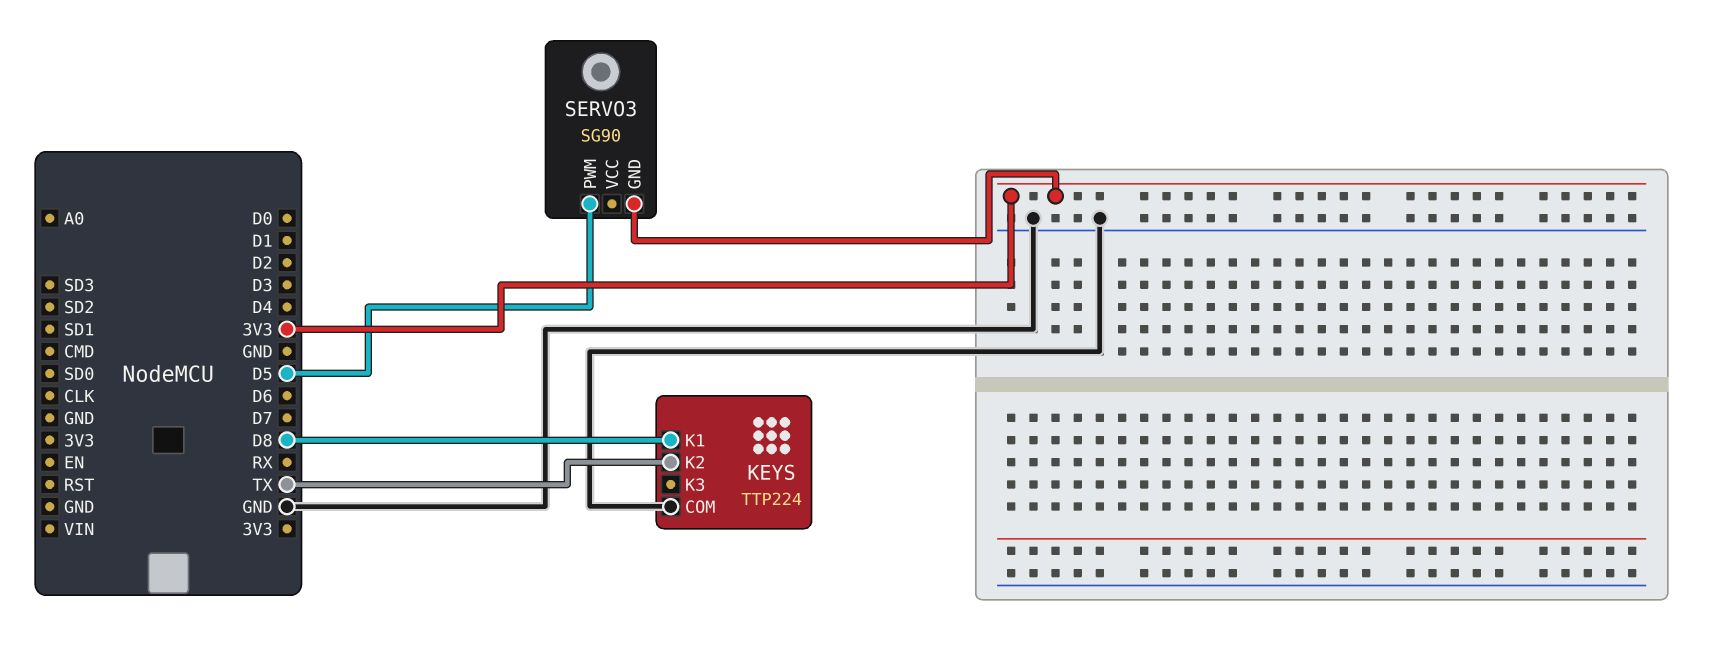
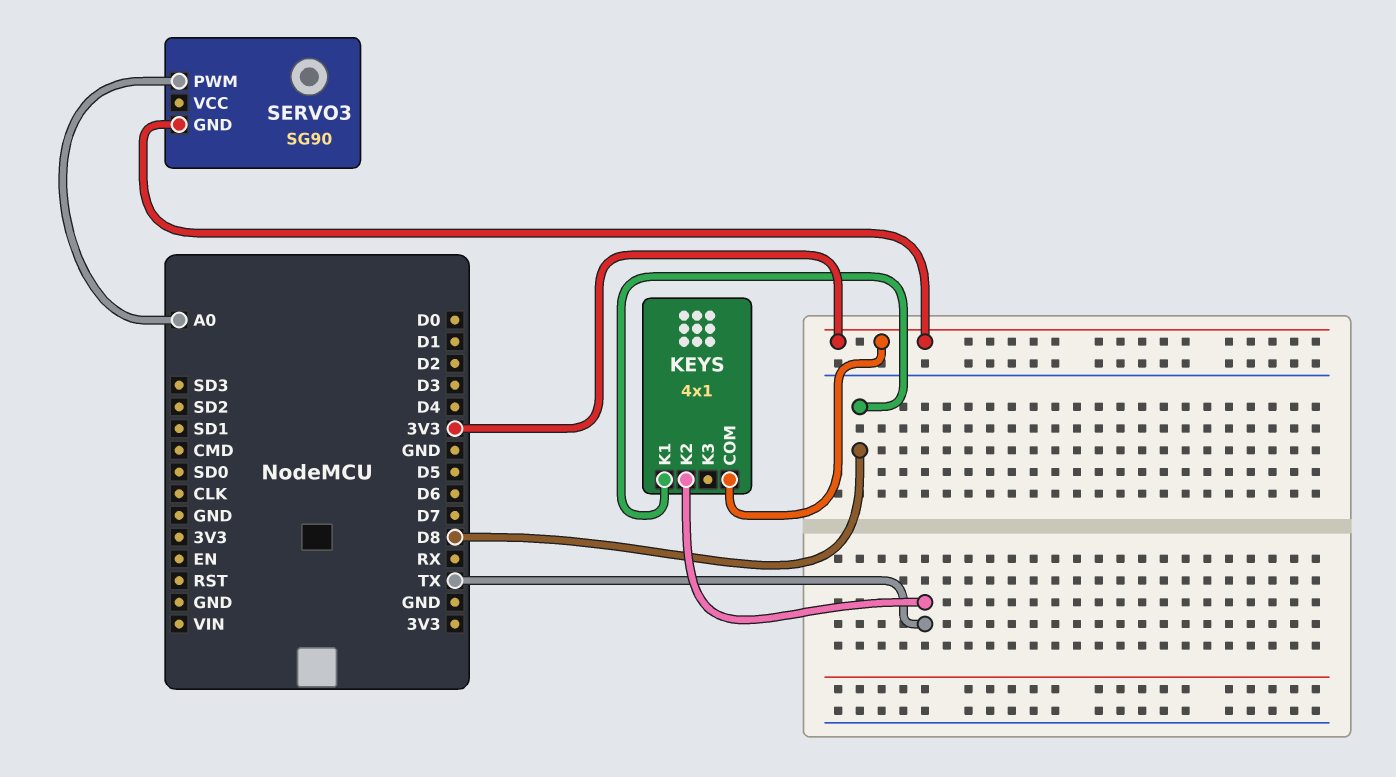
KEYS: TTP224 -> 4x1
KEYS pin COM: GND -> 3V3
SERVO3 pin PWM: D5 -> A0

